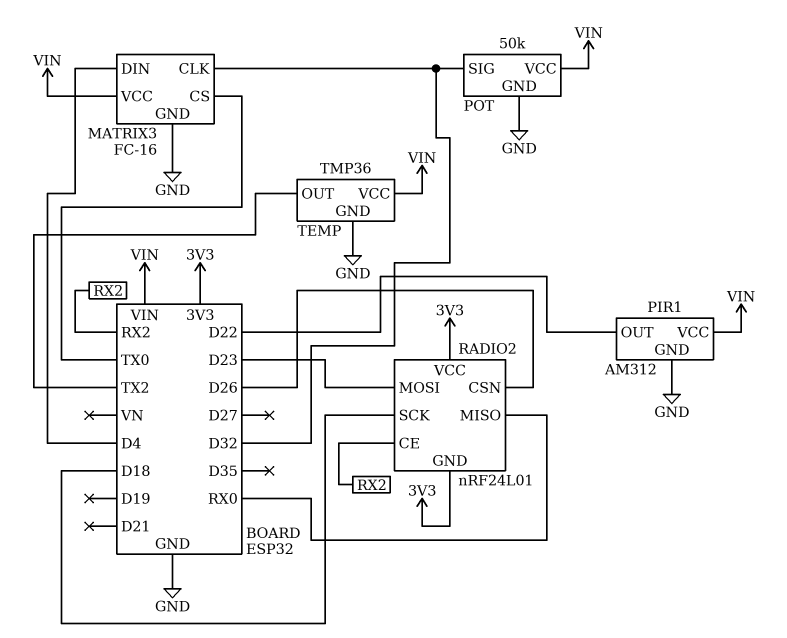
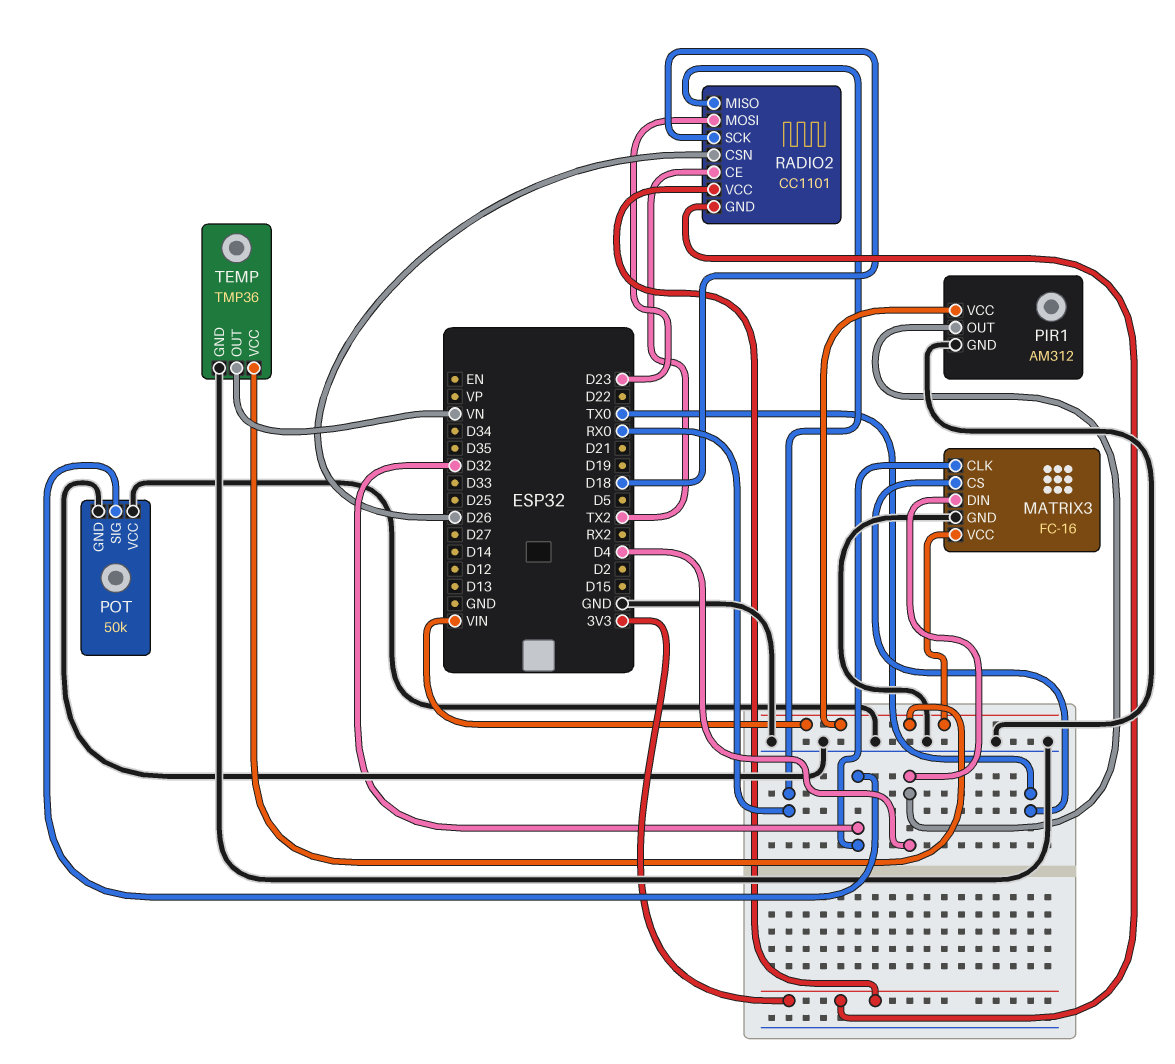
PIR1 pin OUT: D22 -> D4
POT pin VCC: VIN -> GND
RADIO2: nRF24L01 -> CC1101
RADIO2 pin CE: RX2 -> TX2
TEMP pin OUT: TX2 -> VN

